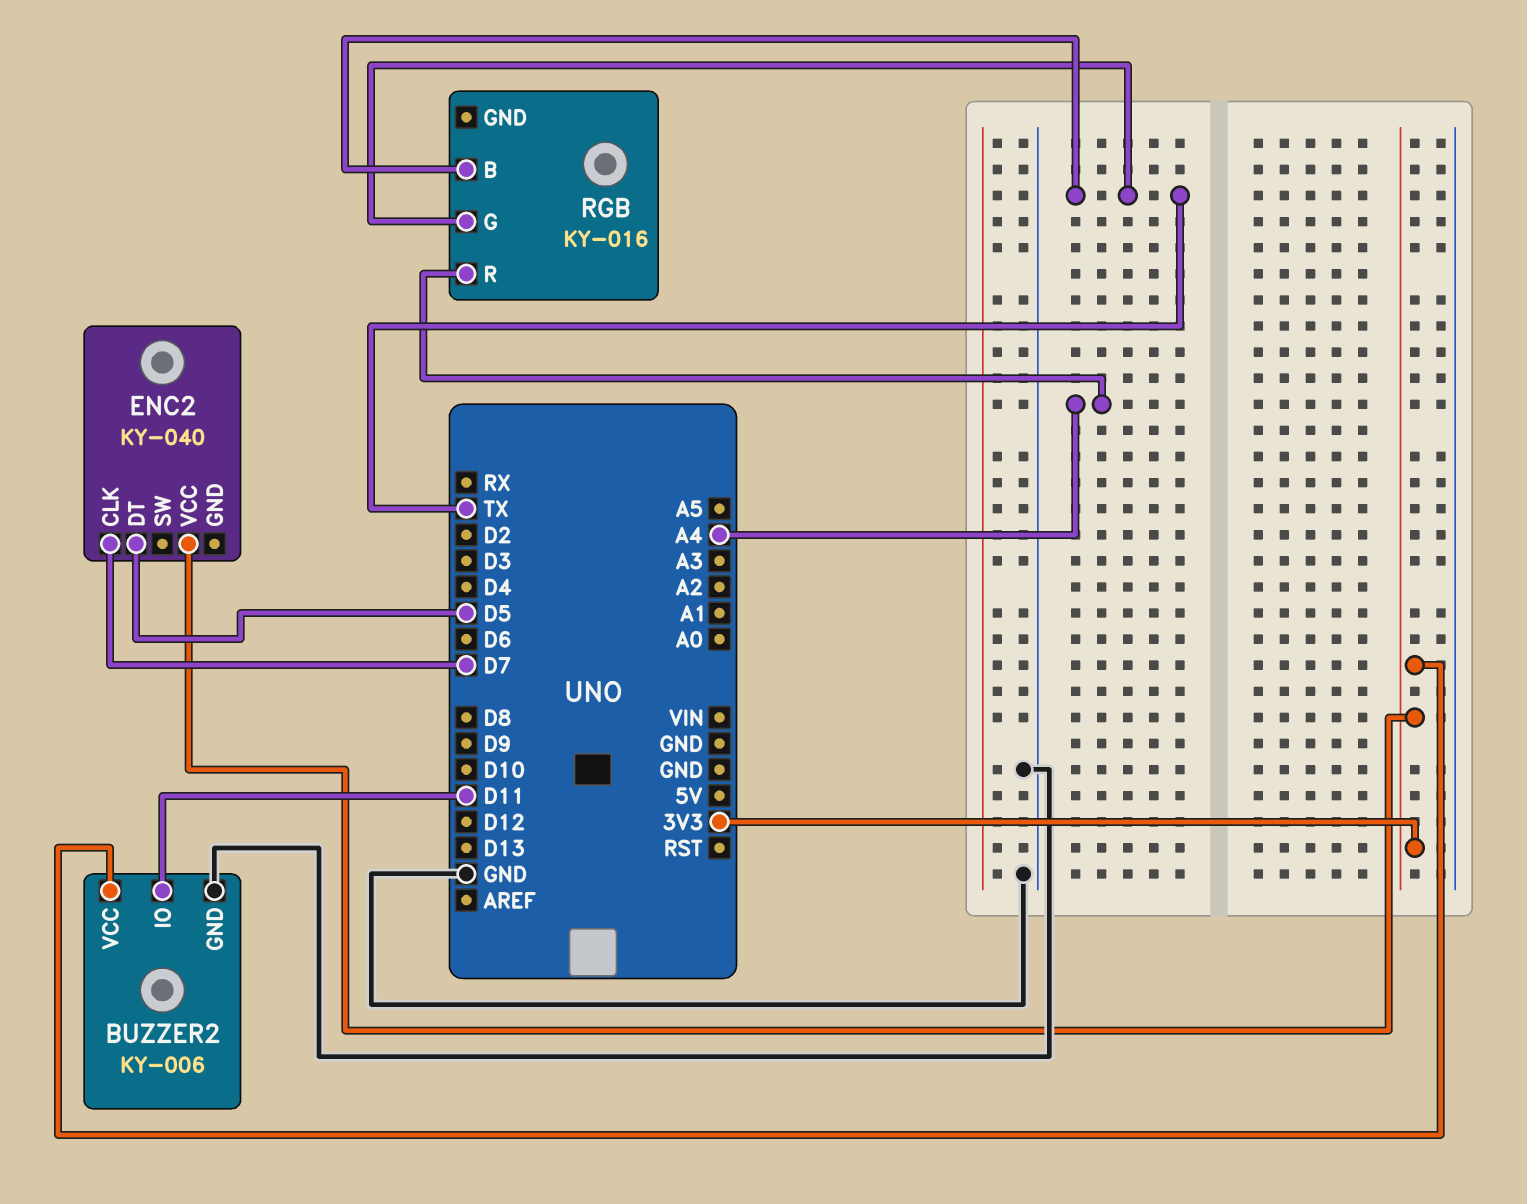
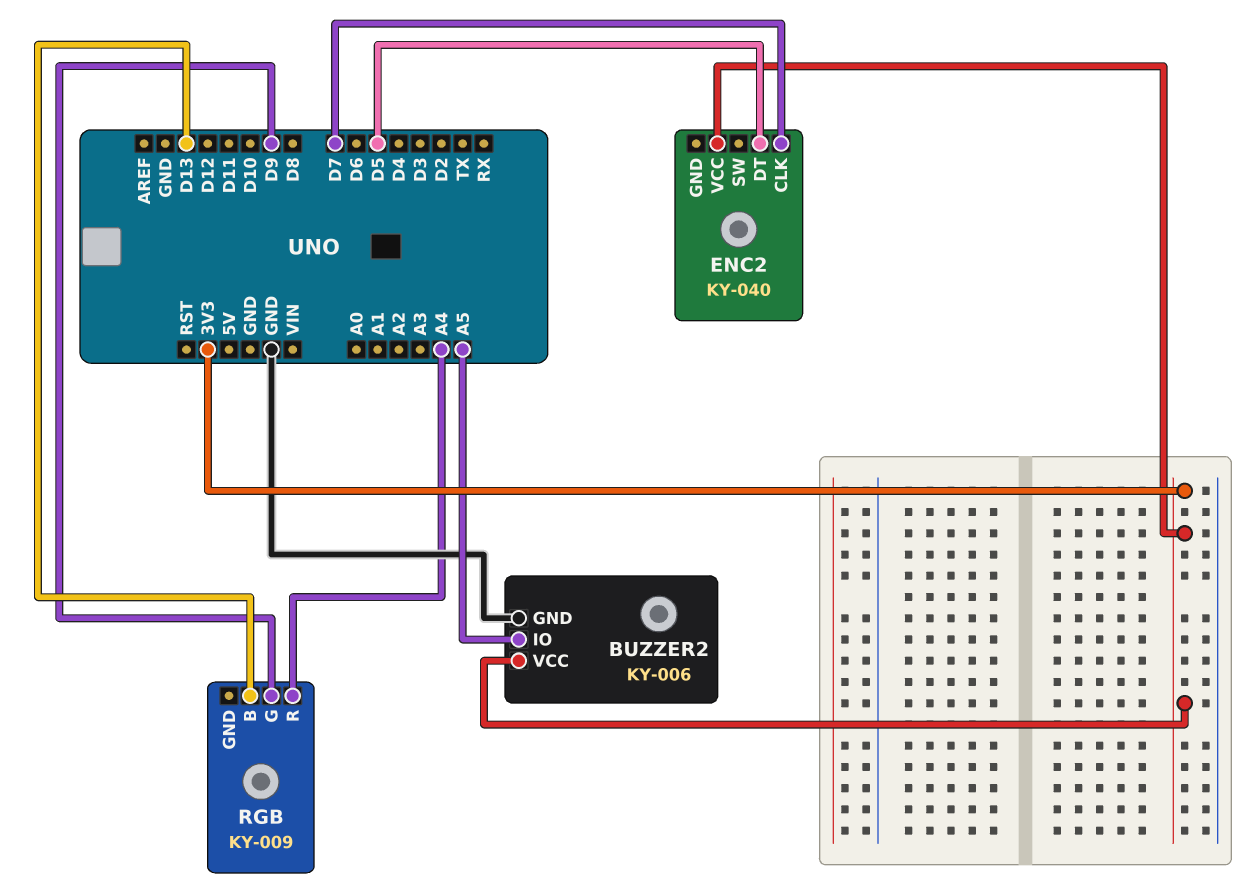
BUZZER2 pin IO: D11 -> A5
RGB: KY-016 -> KY-009
RGB pin B: TX -> D13
RGB pin G: TX -> D9

